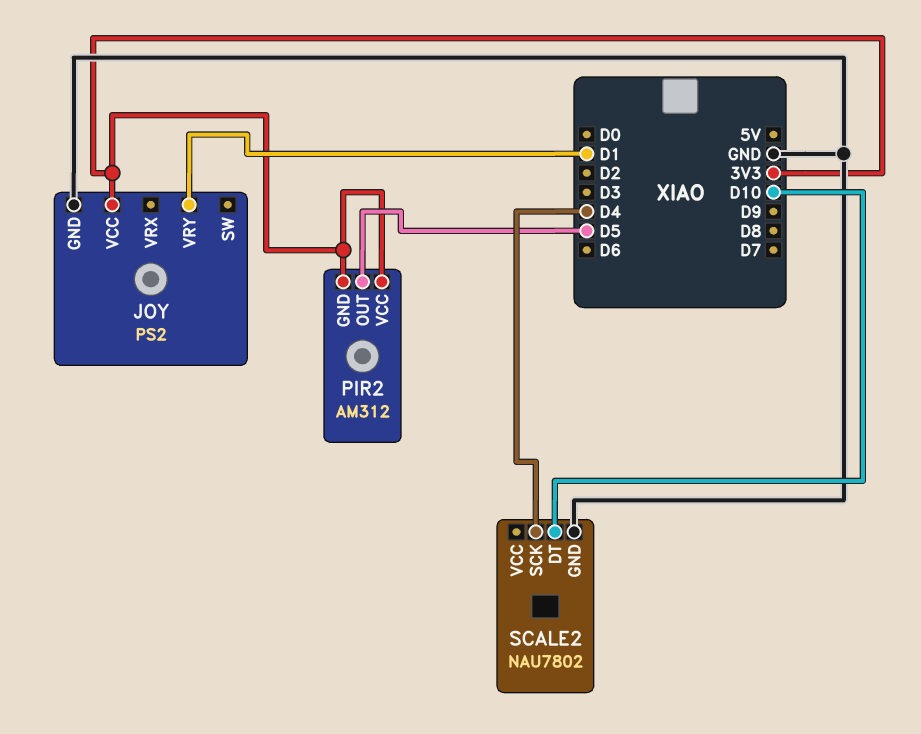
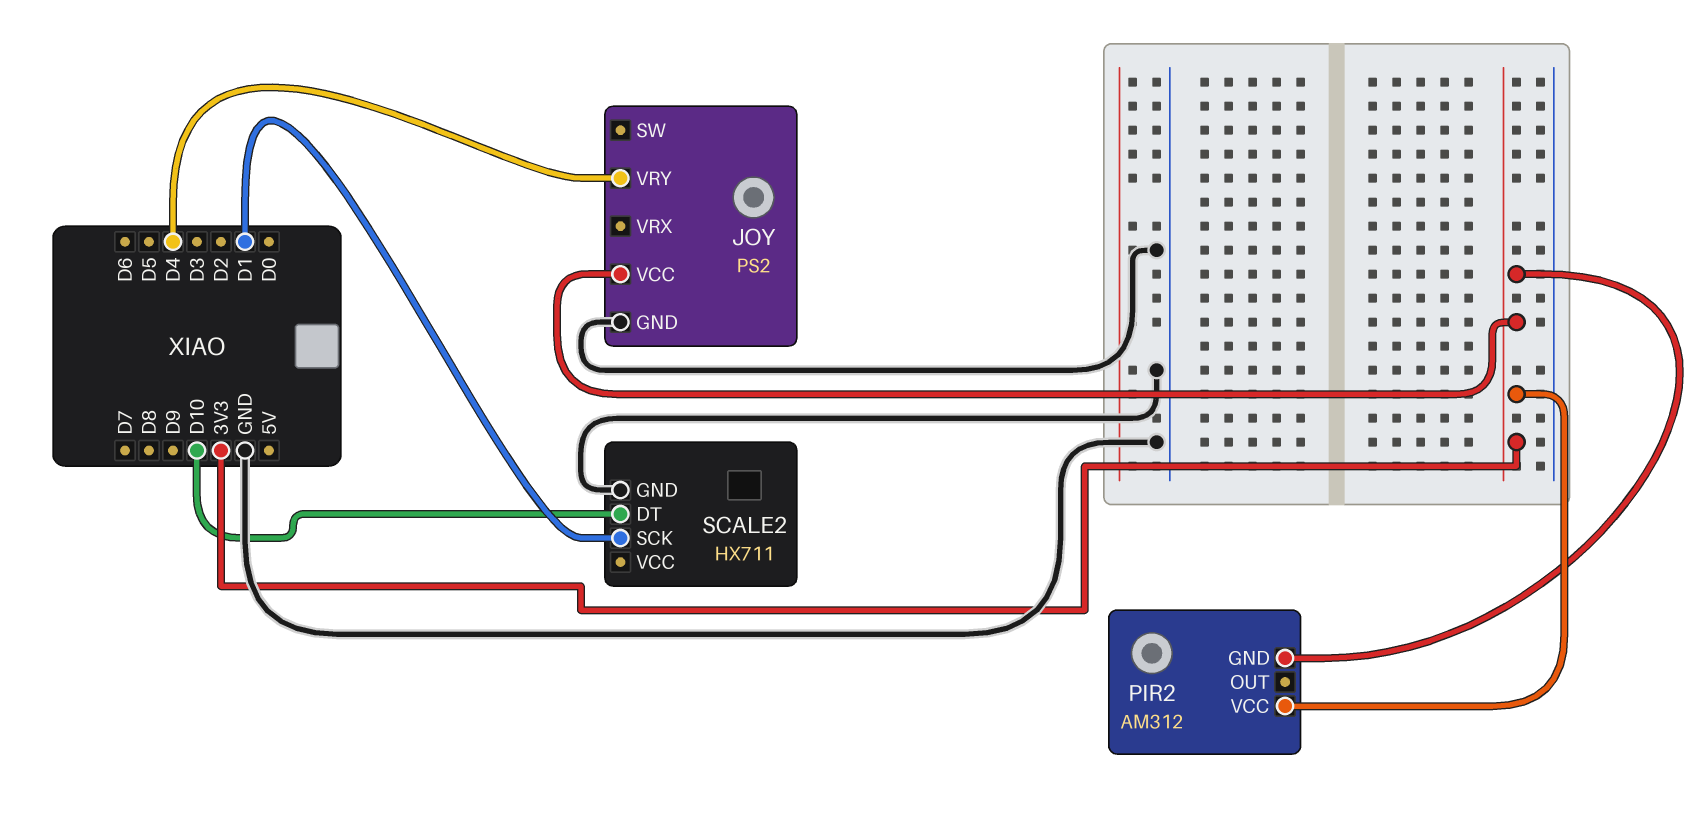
JOY pin VRY: D1 -> D4
PIR2 pin OUT: D5 -> none
SCALE2: NAU7802 -> HX711
SCALE2 pin SCK: D4 -> D1

